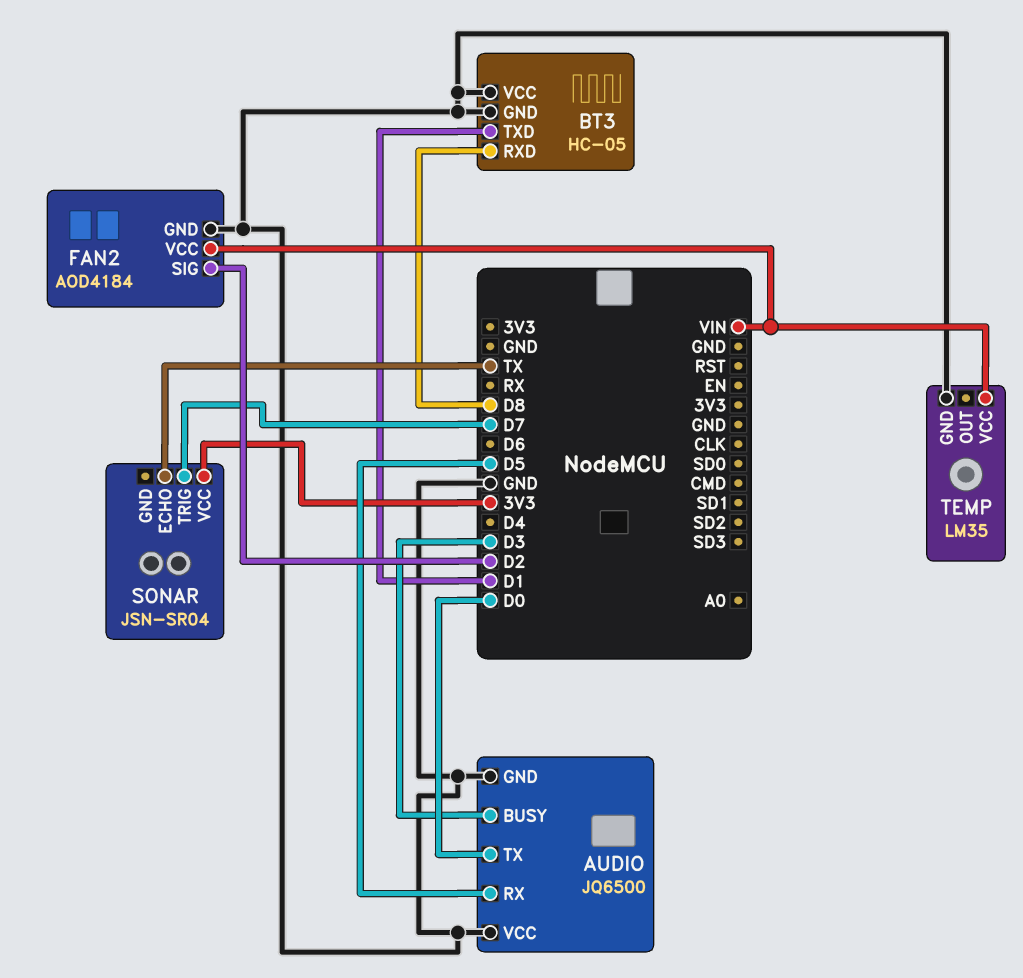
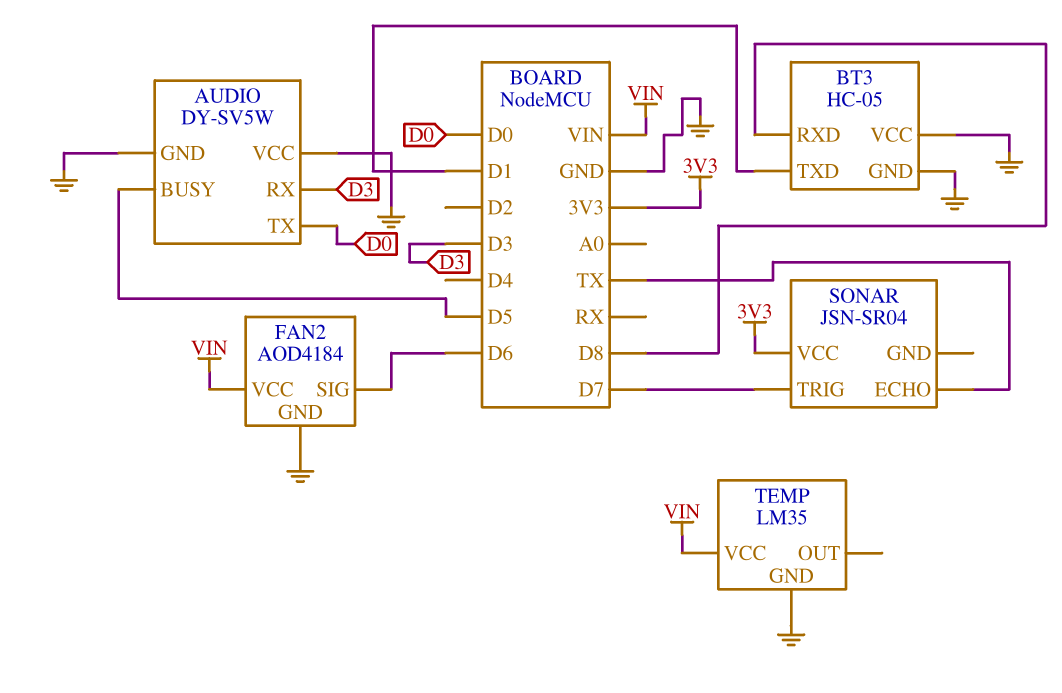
AUDIO: JQ6500 -> DY-SV5W
AUDIO pin BUSY: D3 -> D5
AUDIO pin RX: D5 -> D3
FAN2 pin SIG: D2 -> D6

